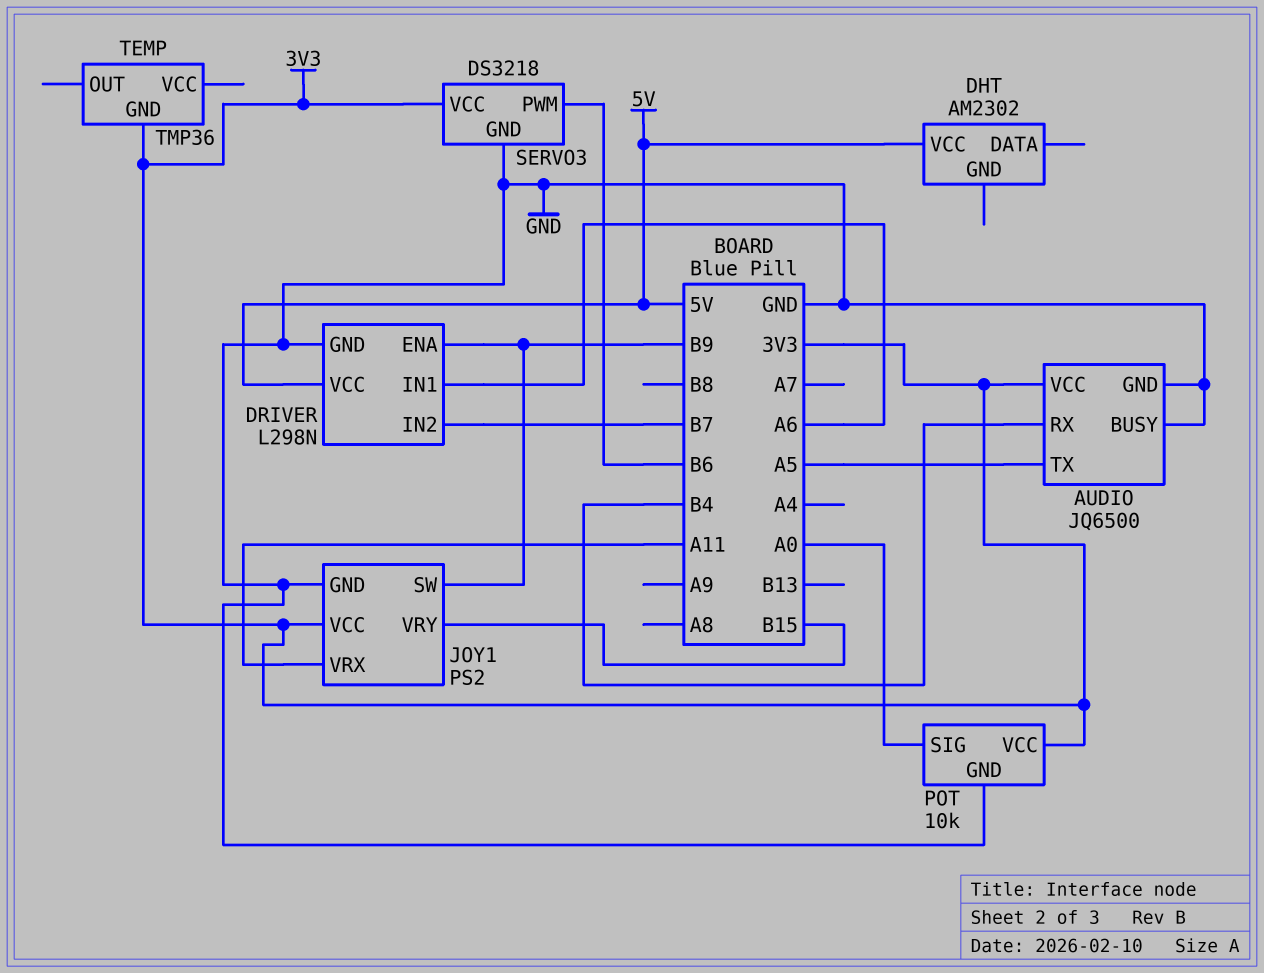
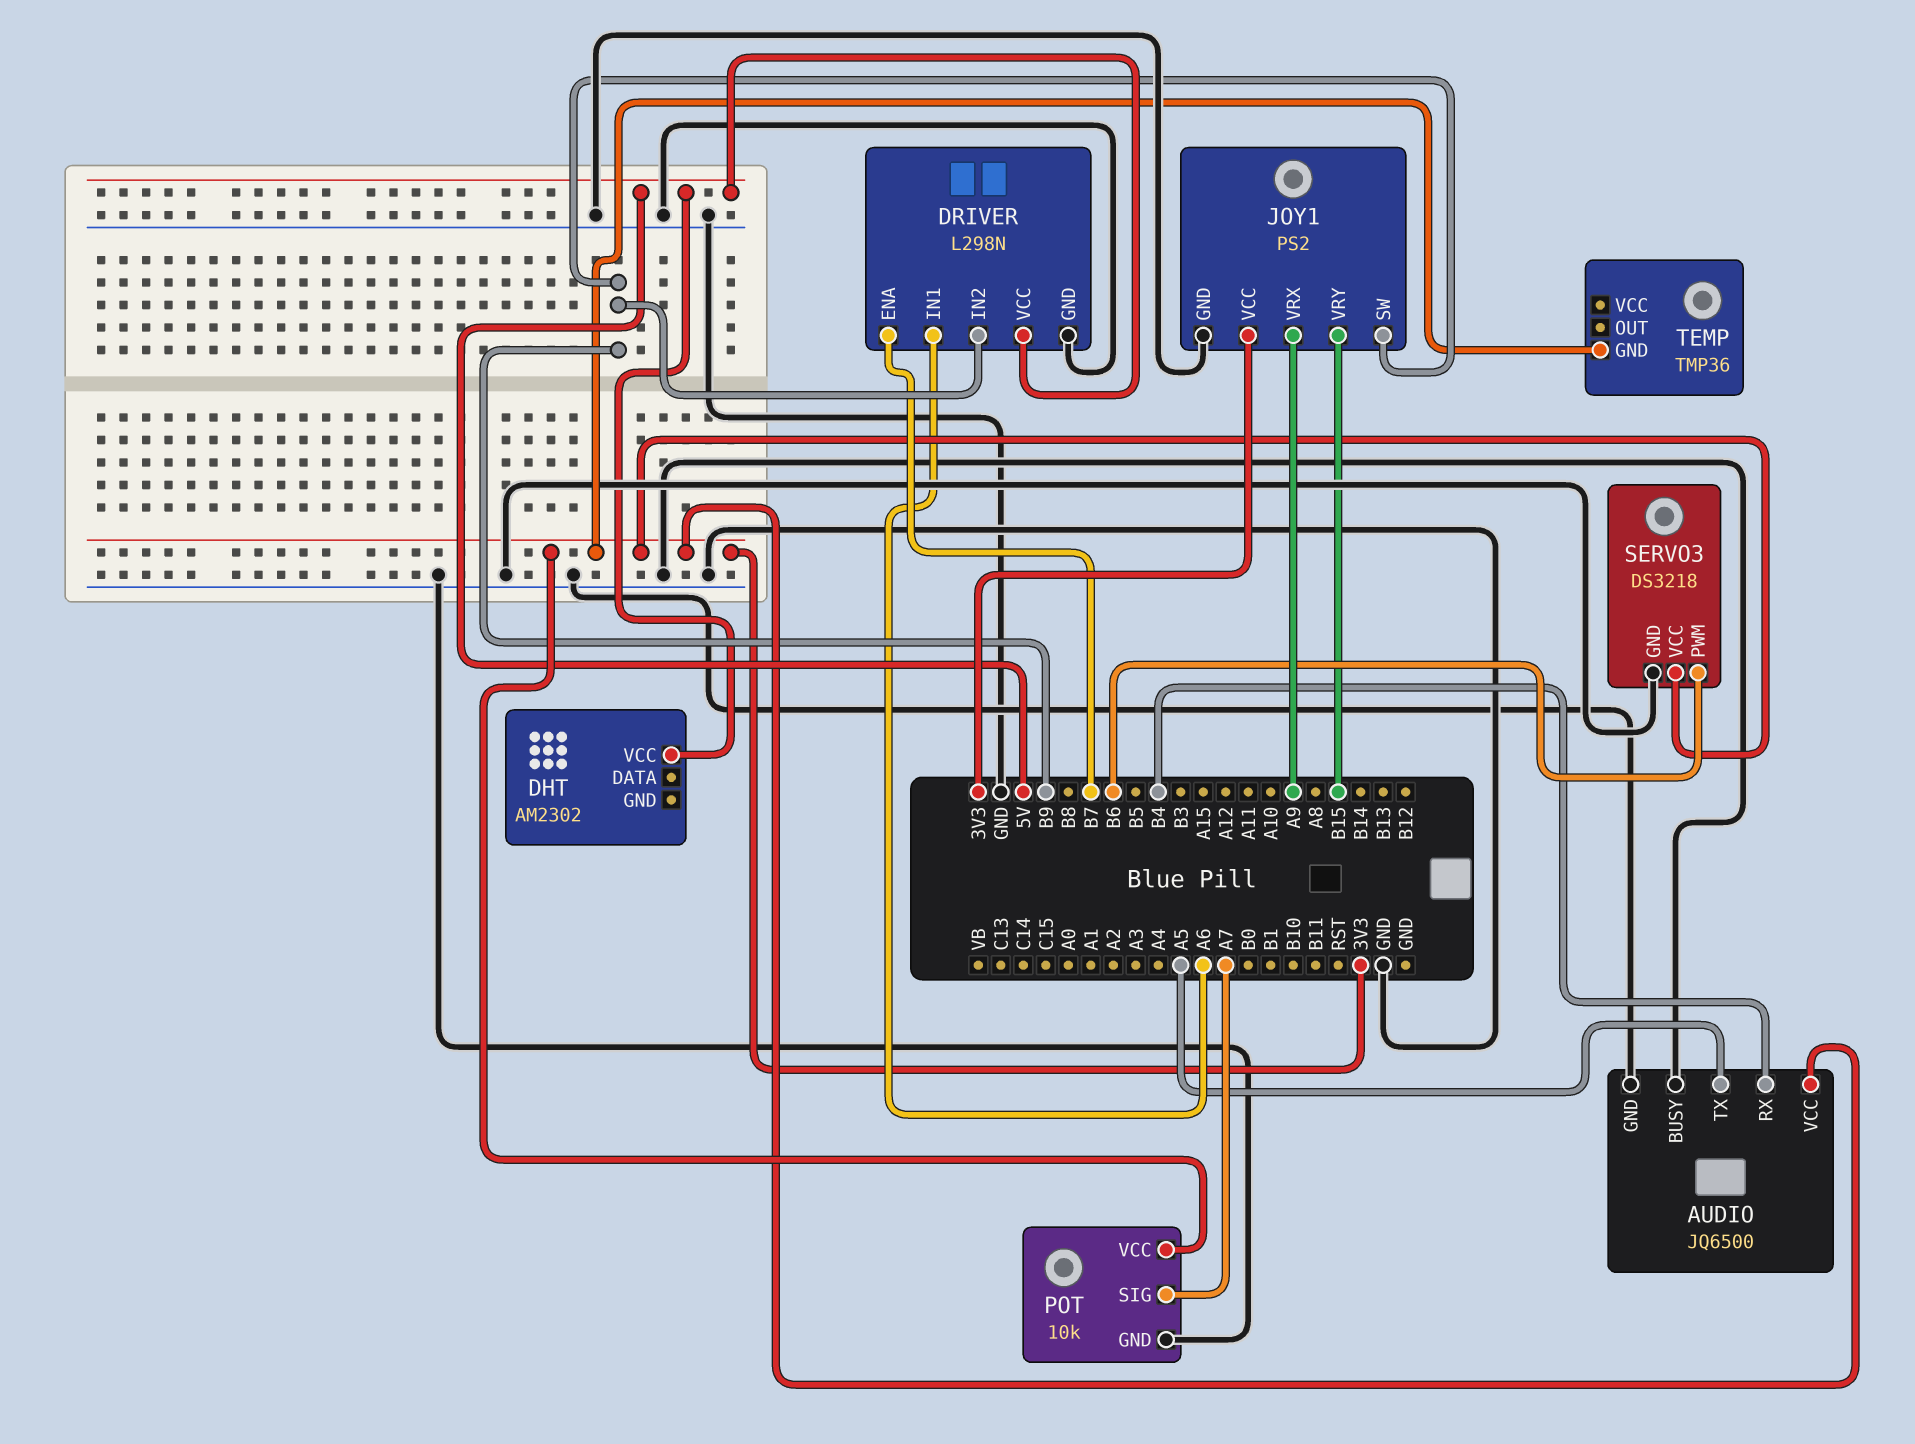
DRIVER pin ENA: B9 -> B7
DRIVER pin IN2: B7 -> B9
JOY1 pin VRX: A11 -> A9
POT pin SIG: A0 -> A7

